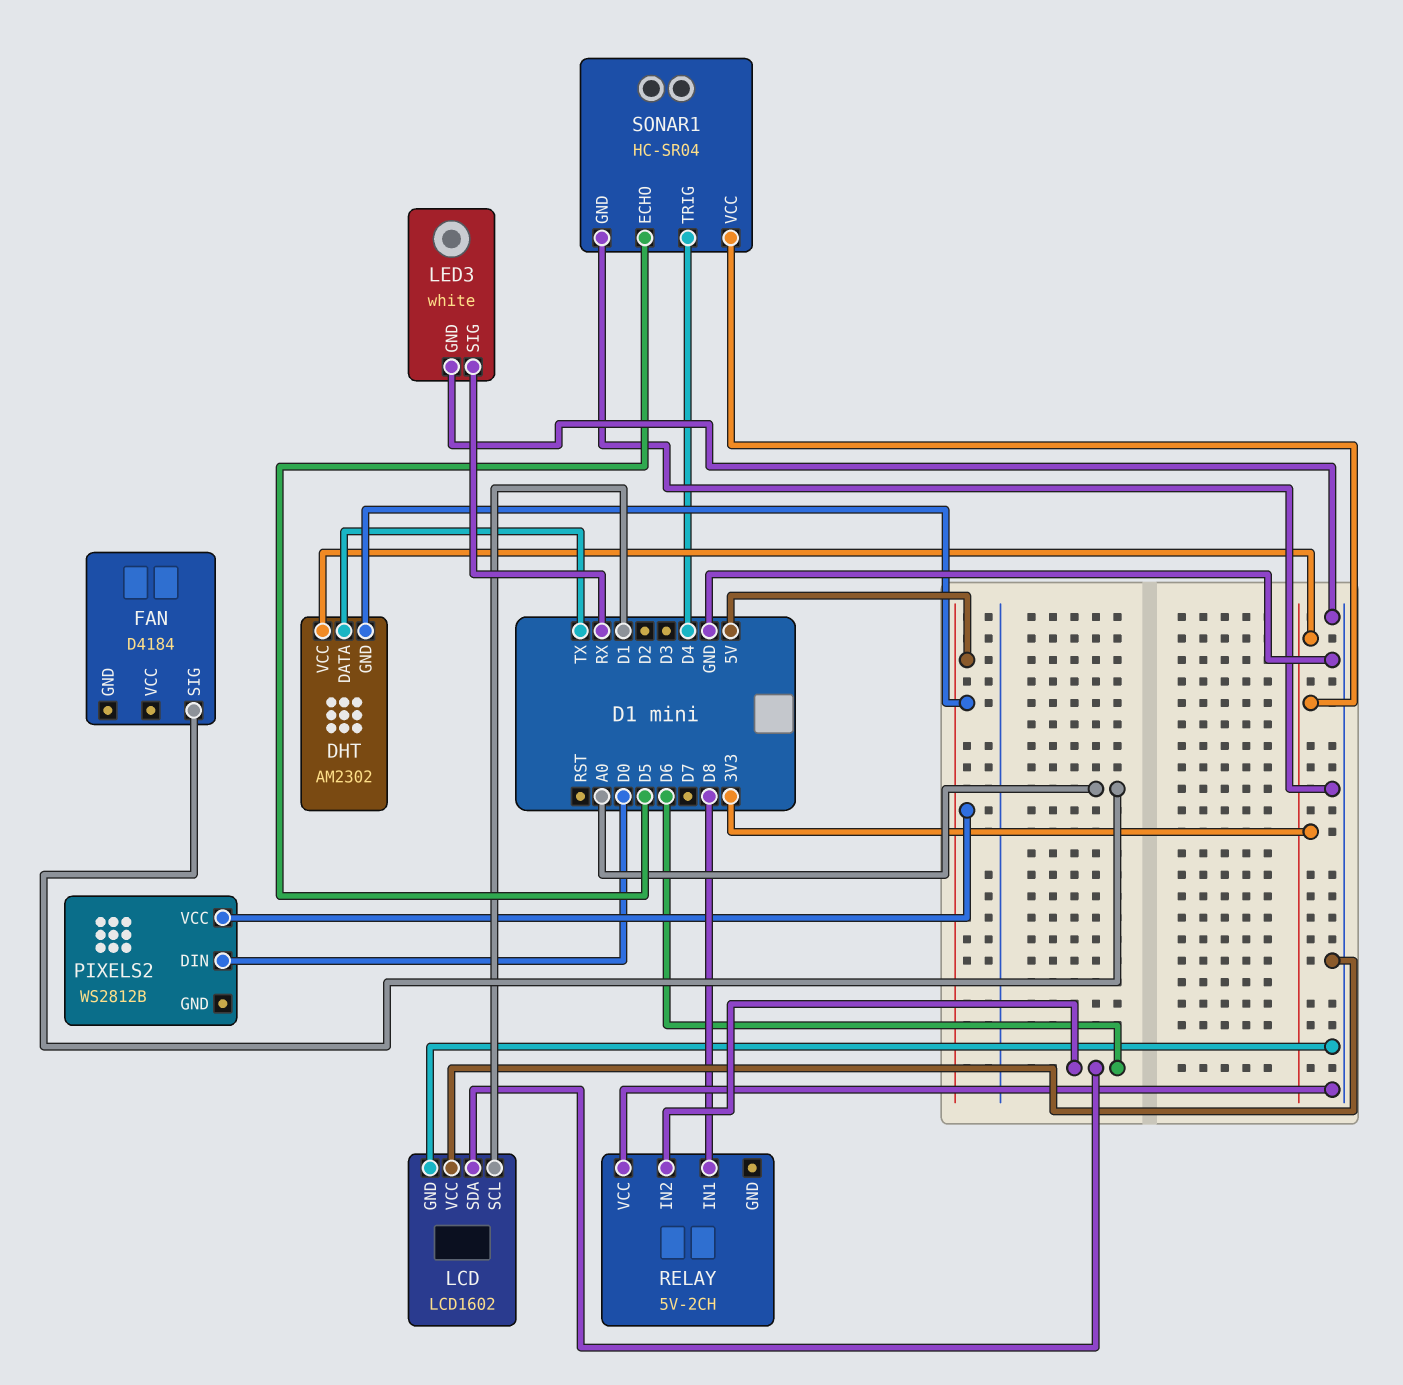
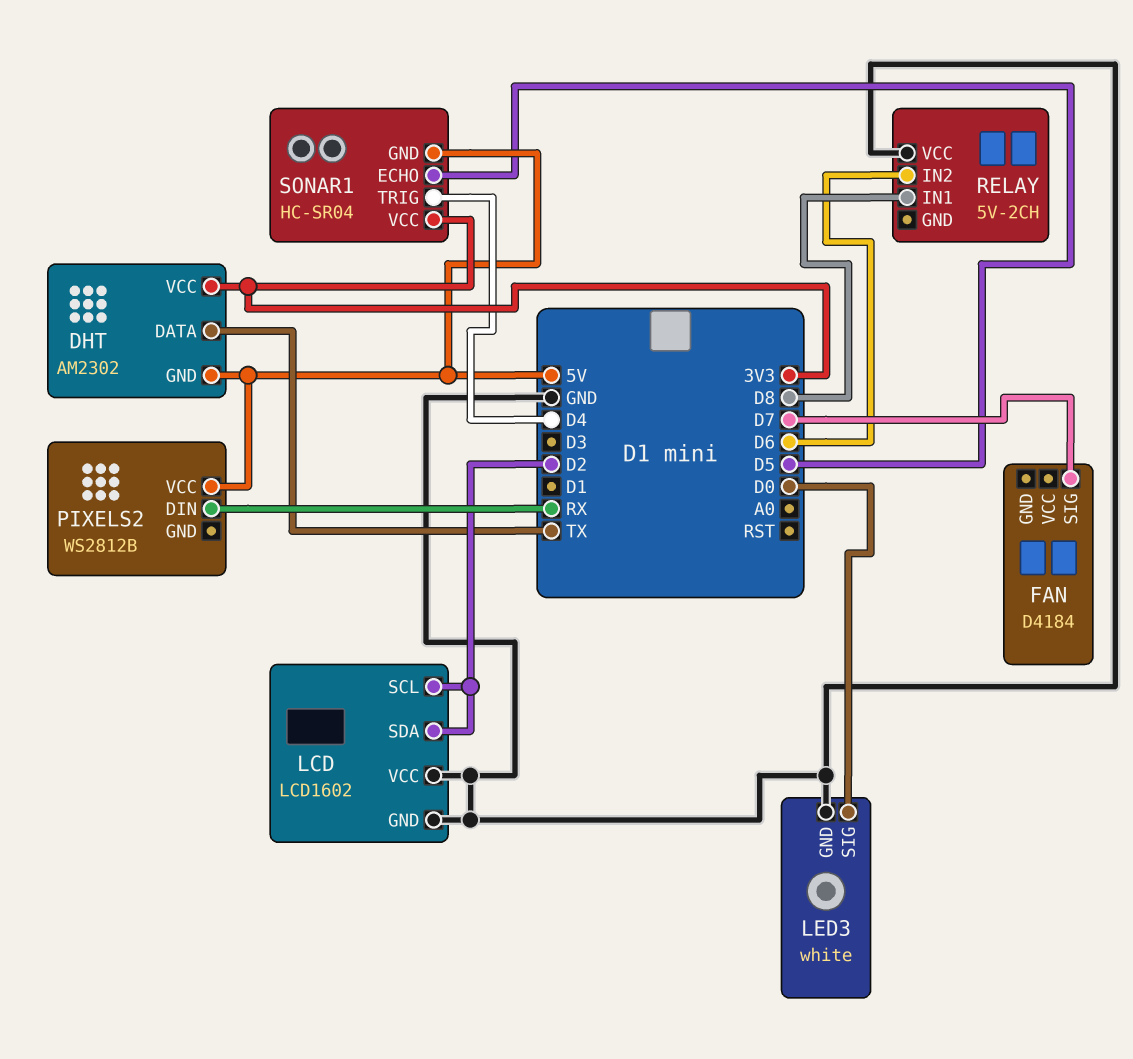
FAN pin SIG: A0 -> D7
LCD pin SCL: D1 -> D2
LCD pin SDA: D6 -> D2
LED3 pin SIG: RX -> D0
PIXELS2 pin DIN: D0 -> RX
SONAR1 pin GND: GND -> 5V

